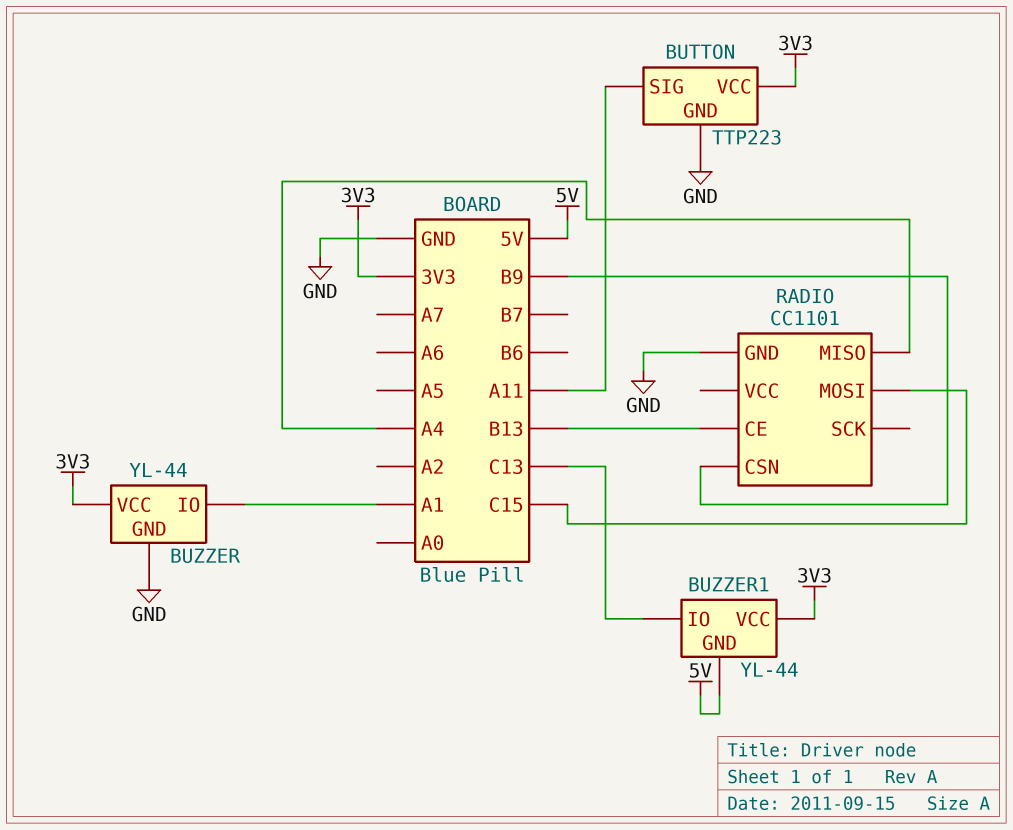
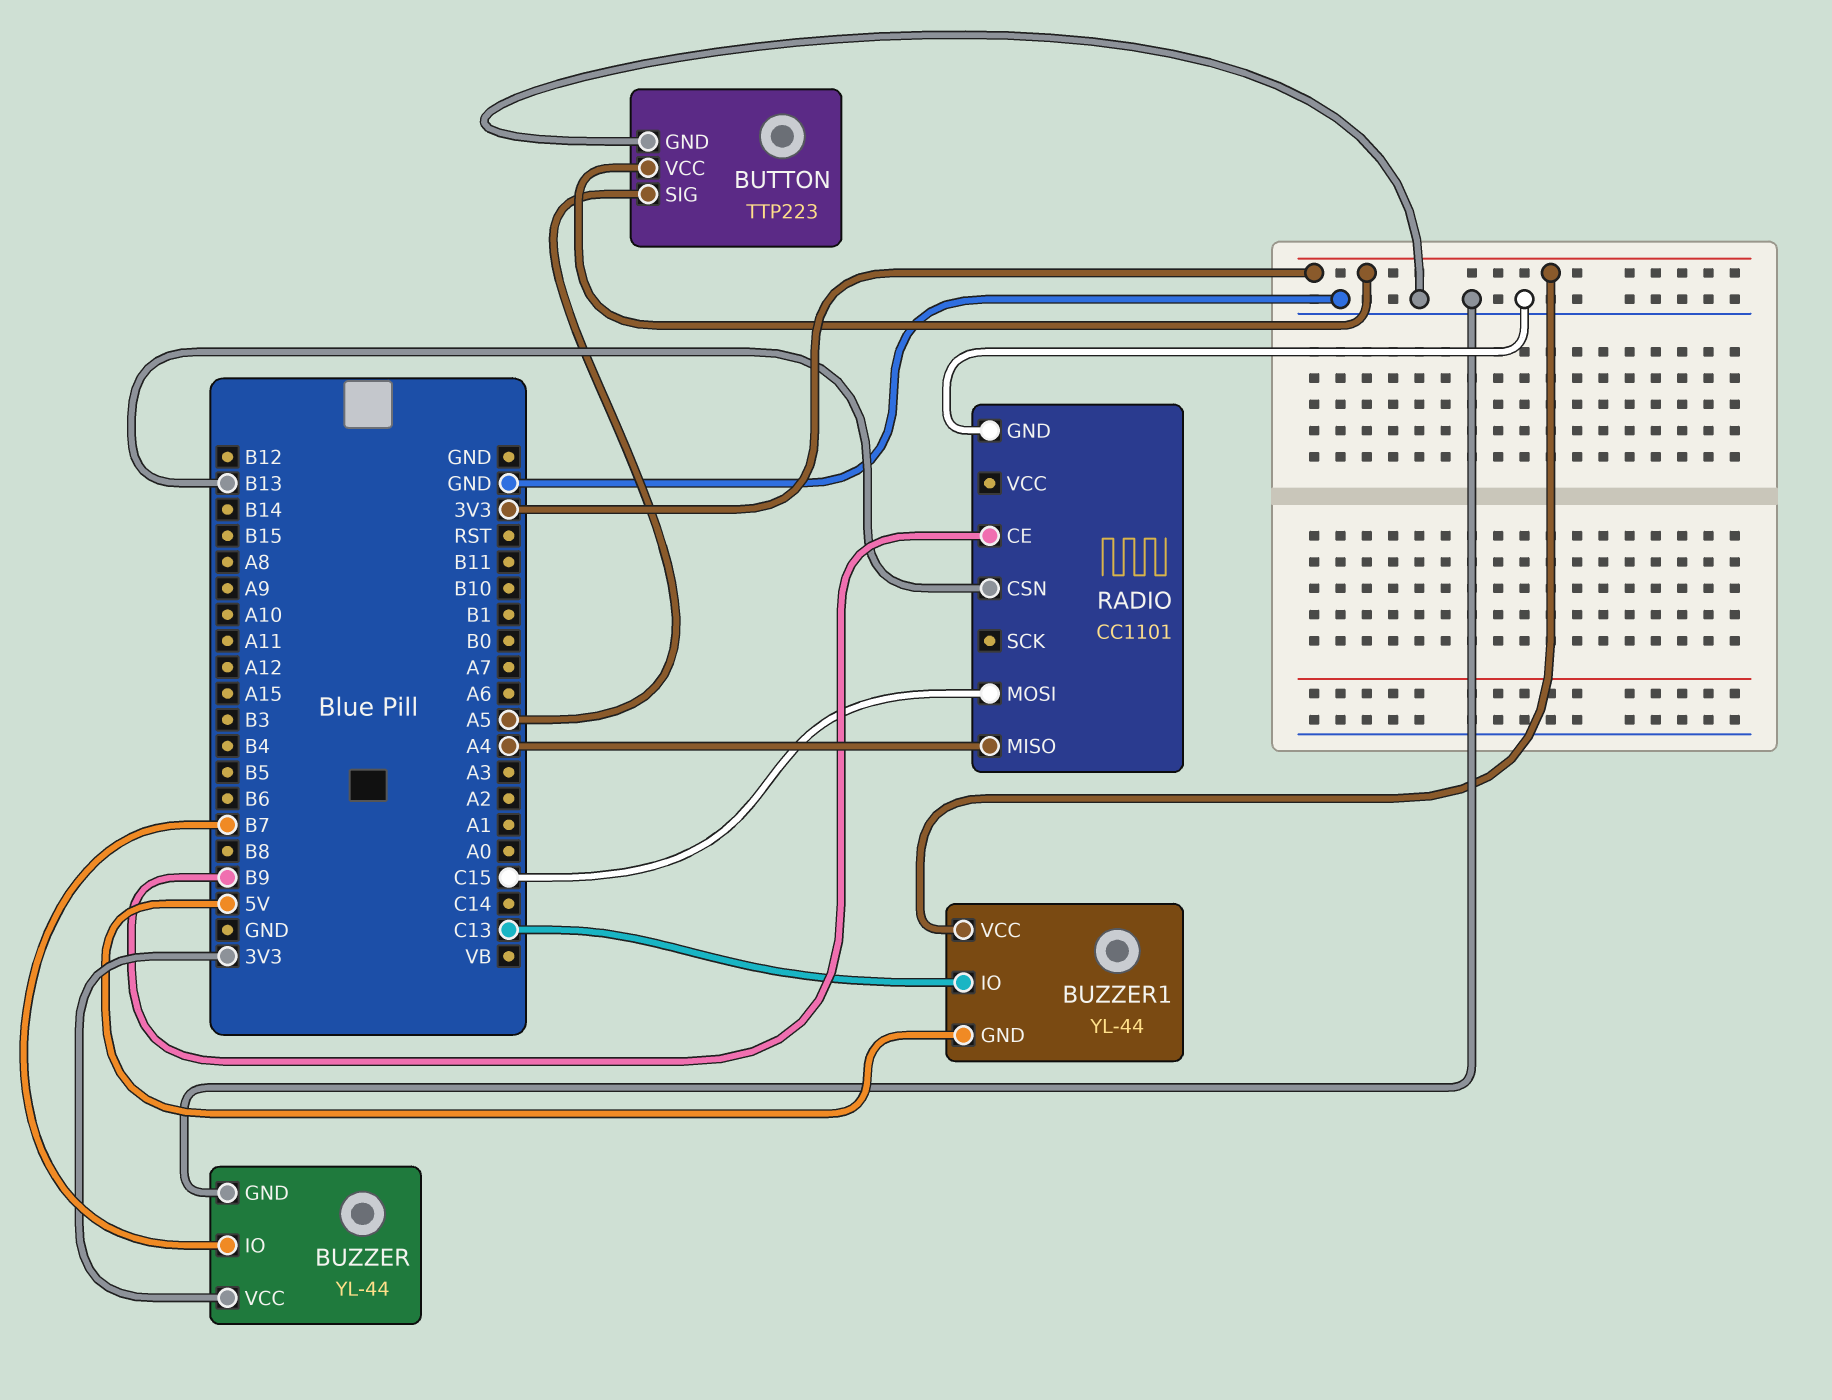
BUTTON pin SIG: A11 -> A5
BUZZER pin IO: A1 -> B7
RADIO pin CE: B13 -> B9
RADIO pin CSN: B9 -> B13

